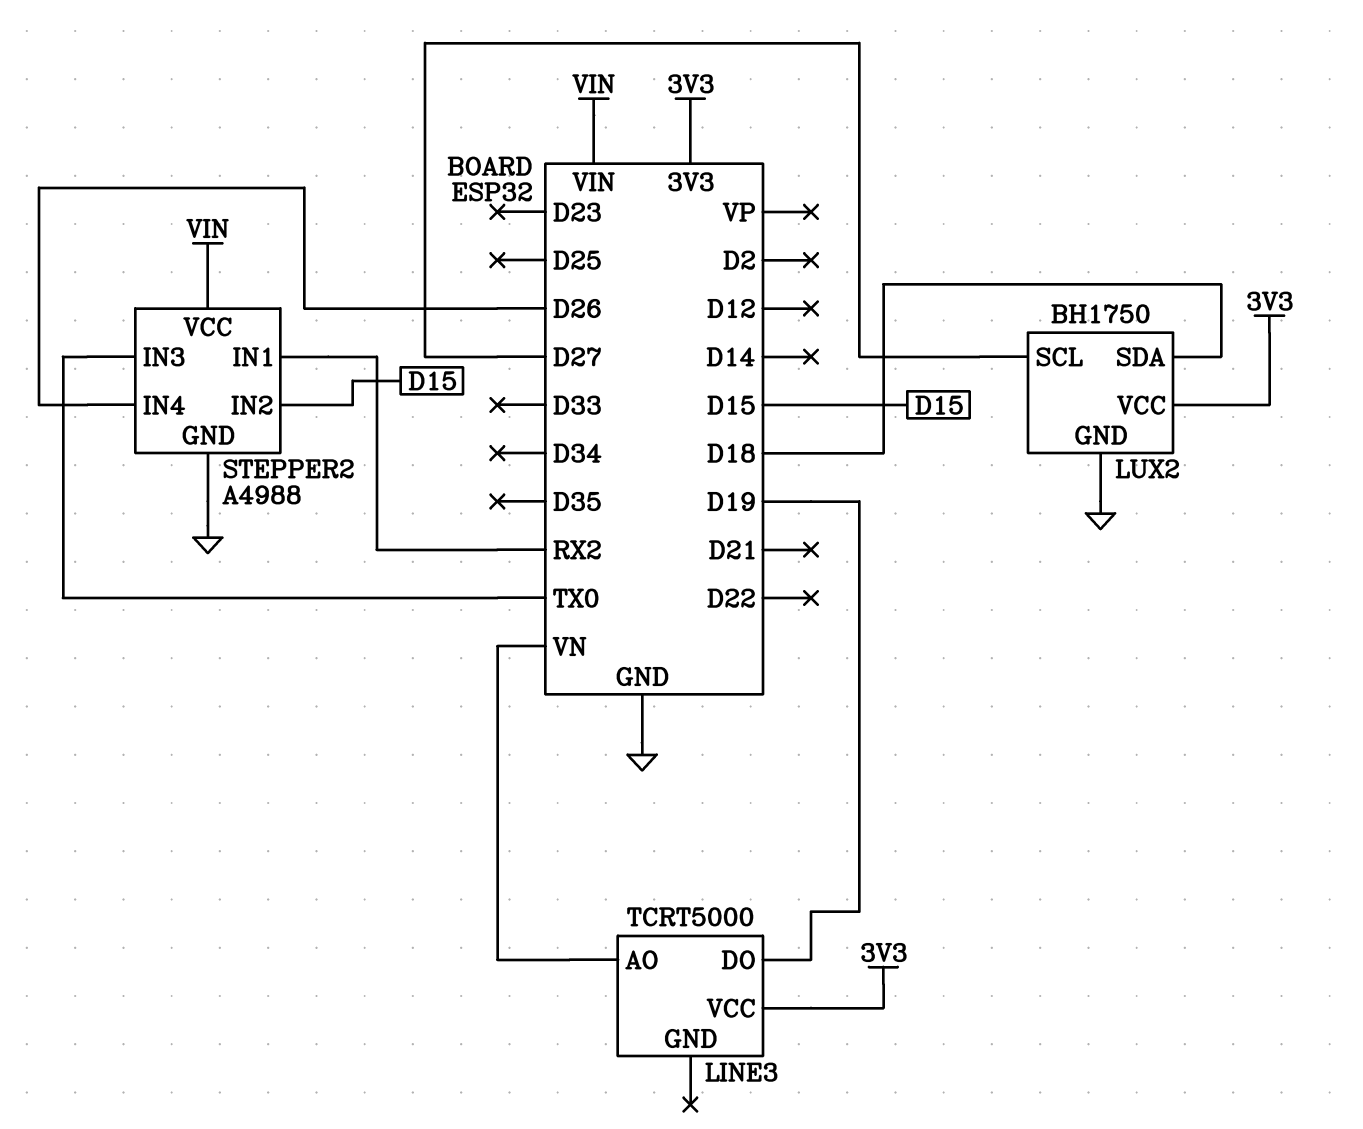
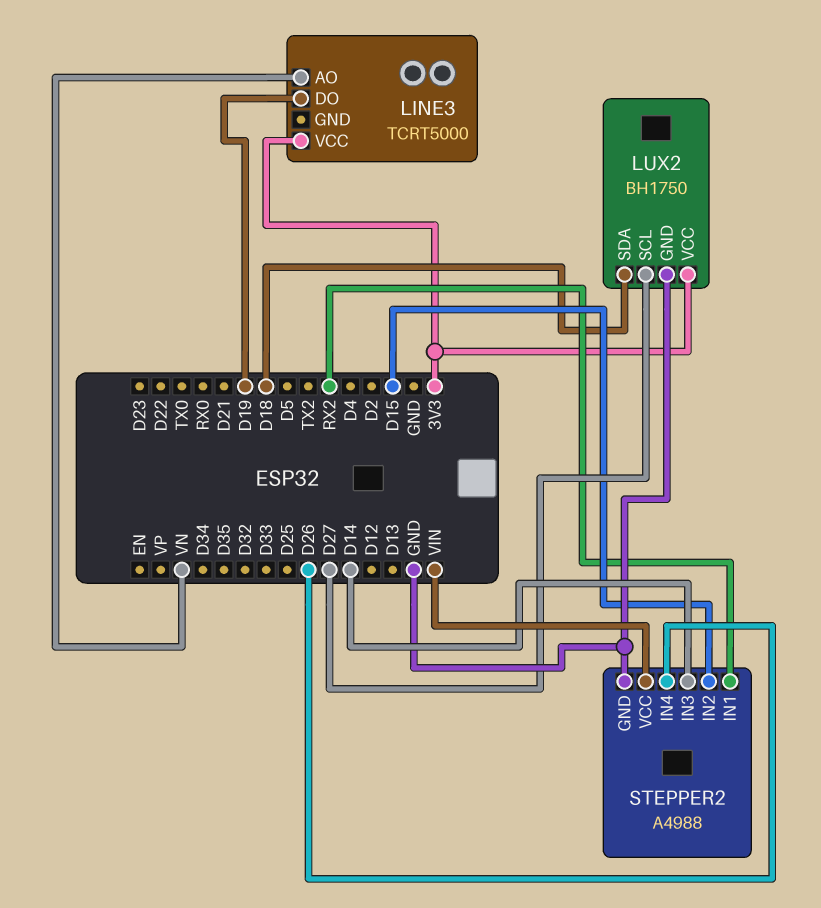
STEPPER2 pin IN3: TX0 -> D14

